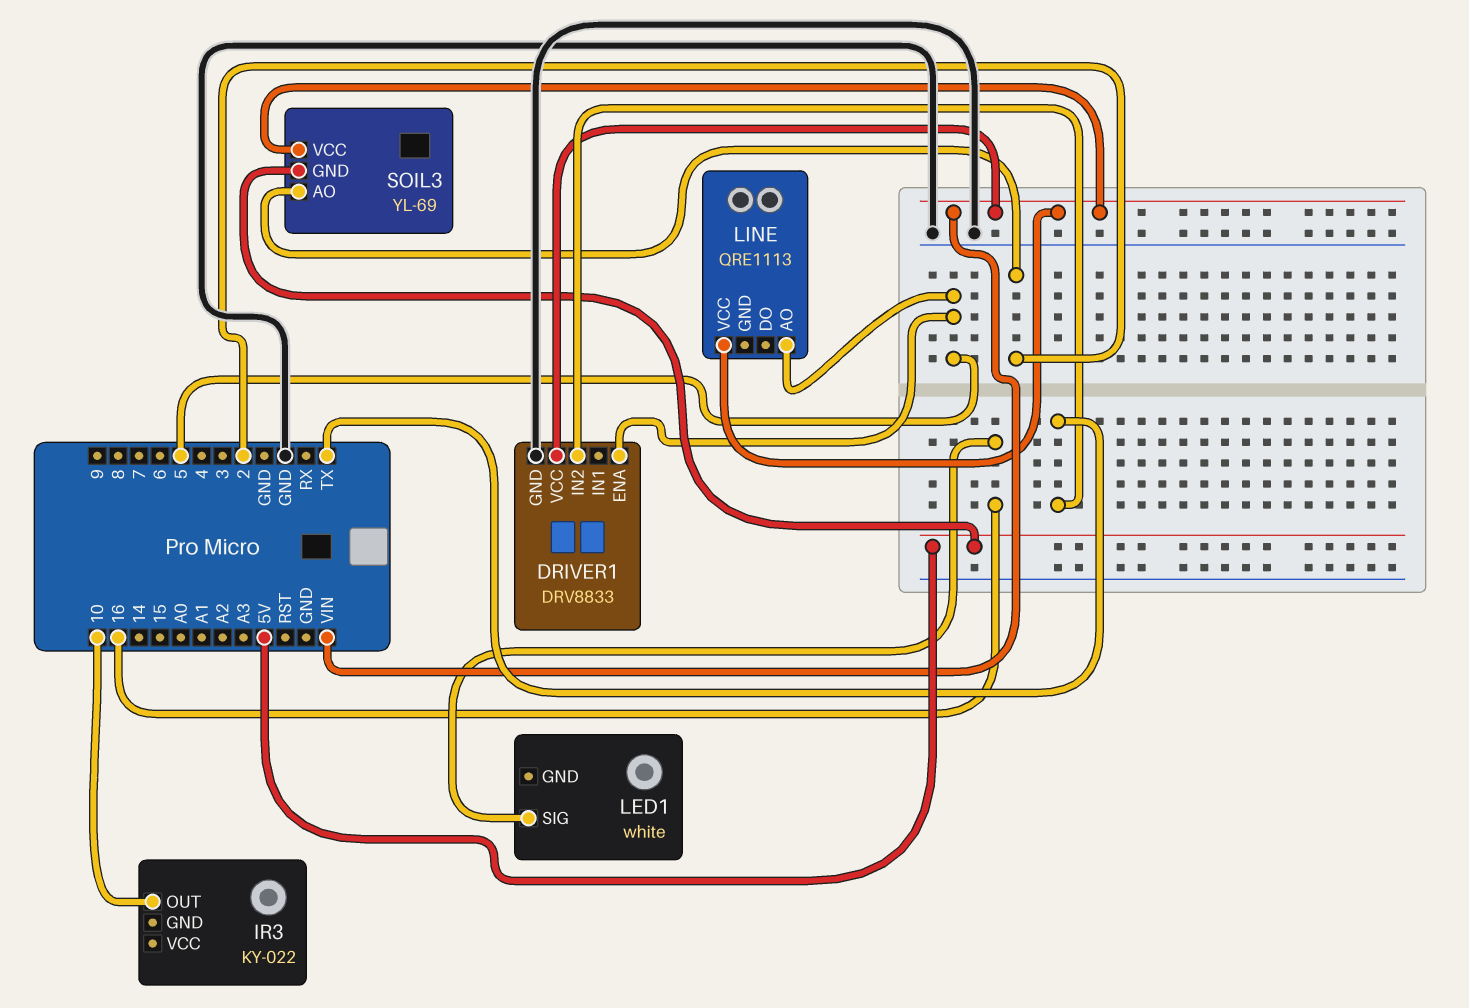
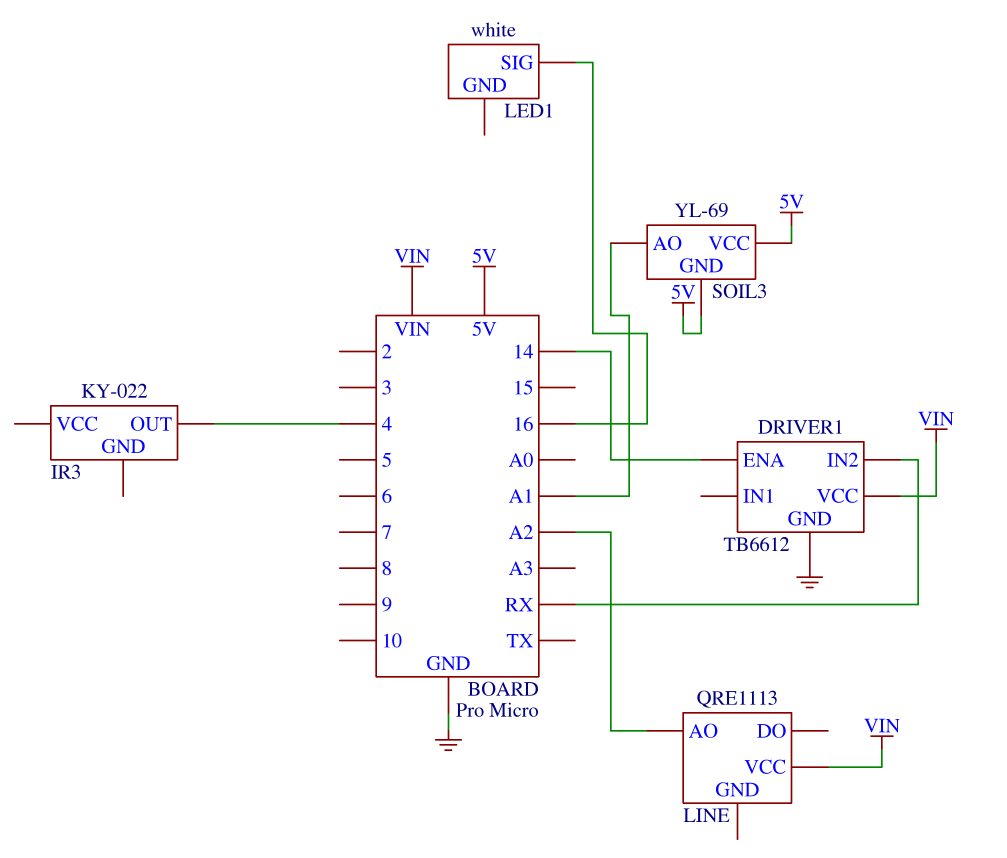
DRIVER1: DRV8833 -> TB6612
DRIVER1 pin ENA: 5 -> 14
DRIVER1 pin IN2: TX -> RX
IR3 pin OUT: 10 -> 4
LINE pin AO: 5 -> A2
SOIL3 pin AO: 2 -> A1
SOIL3 pin VCC: VIN -> 5V

